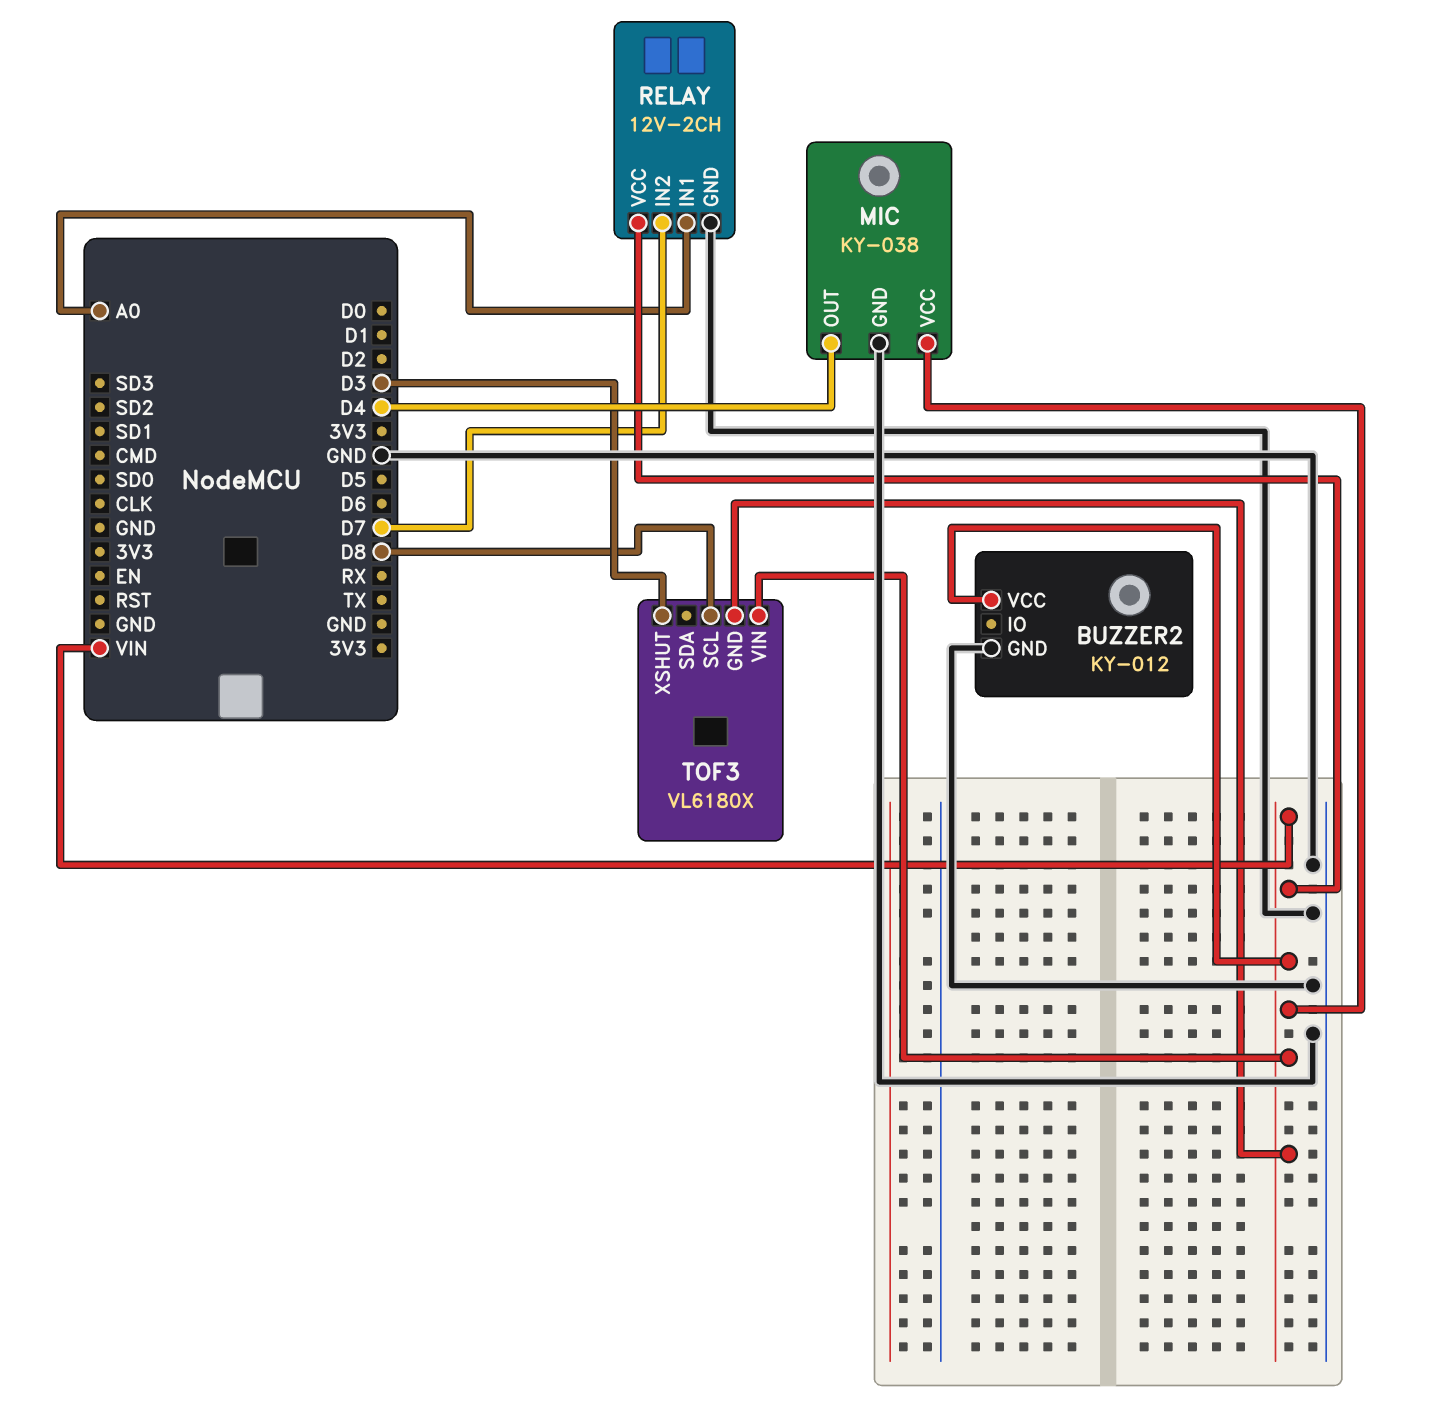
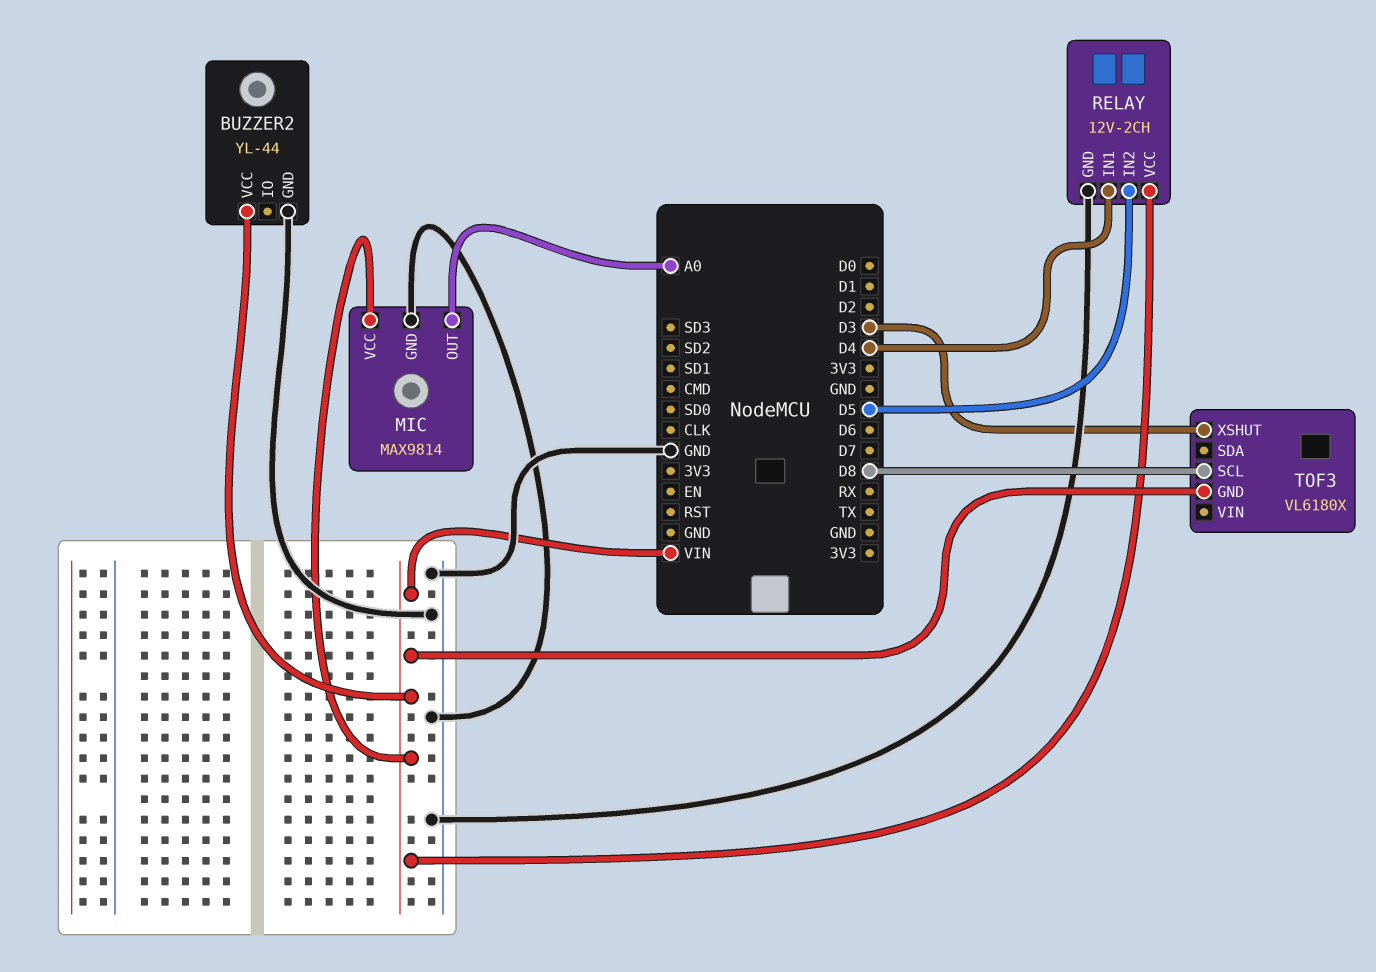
BUZZER2: KY-012 -> YL-44
MIC: KY-038 -> MAX9814
MIC pin OUT: D4 -> A0
RELAY pin IN1: A0 -> D4
RELAY pin IN2: D7 -> D5
TOF3 pin VIN: VIN -> none

